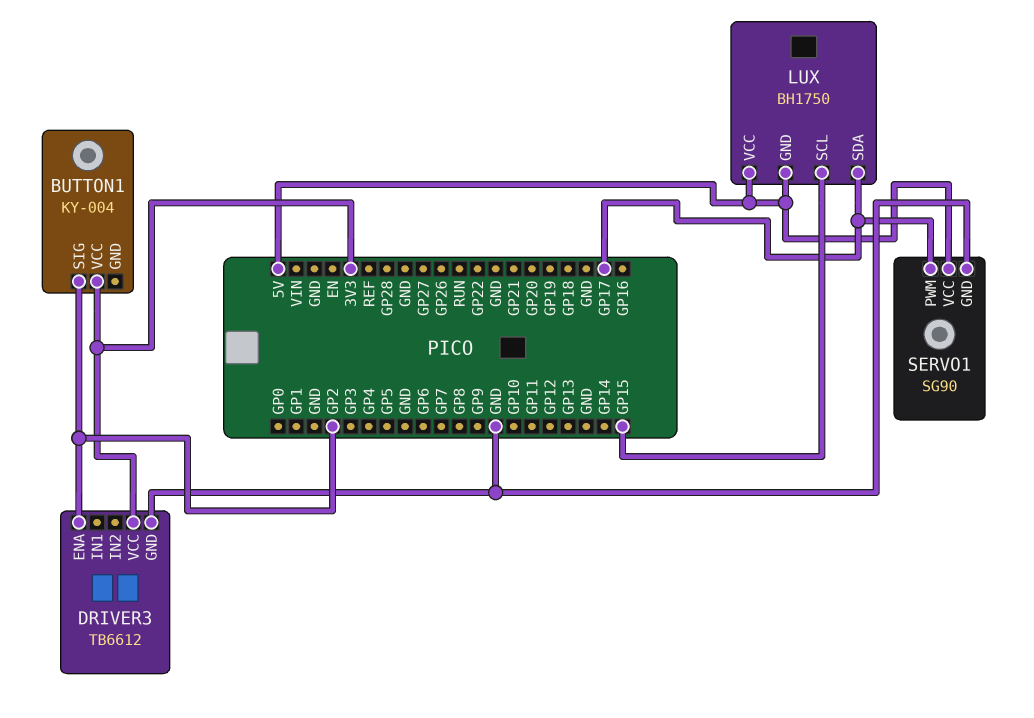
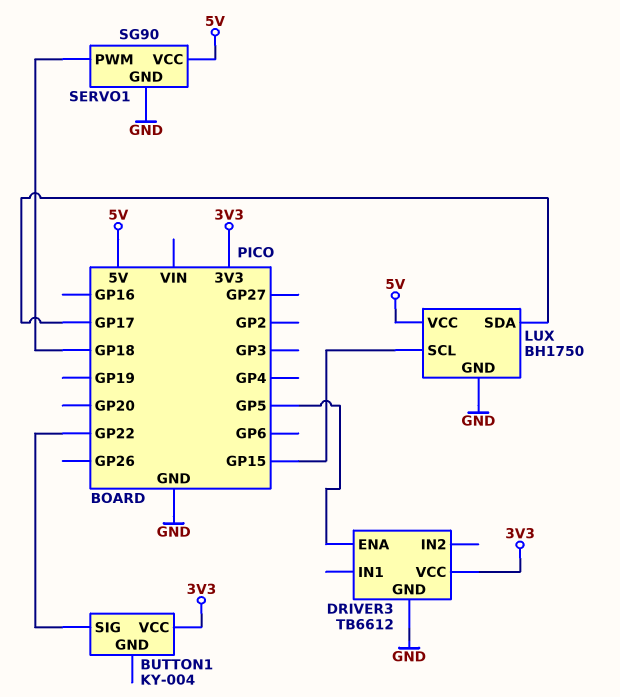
BUTTON1 pin SIG: GP2 -> GP22
DRIVER3 pin ENA: GP2 -> GP5
LUX pin GND: 5V -> GND
SERVO1 pin PWM: GP17 -> GP18

